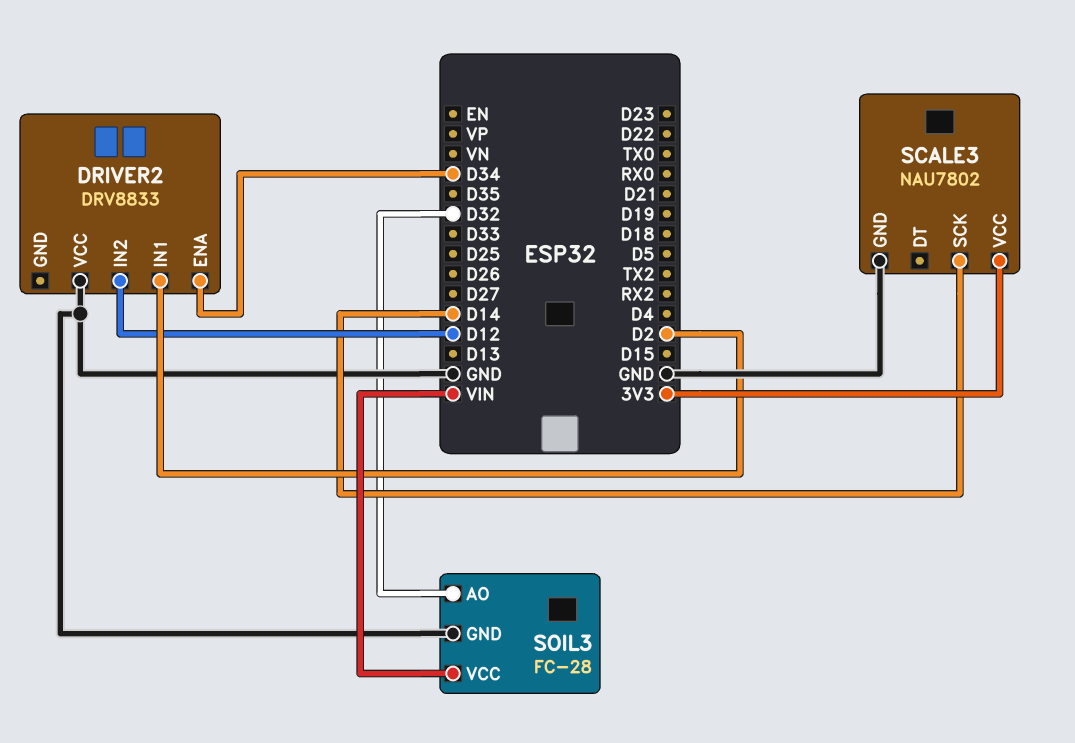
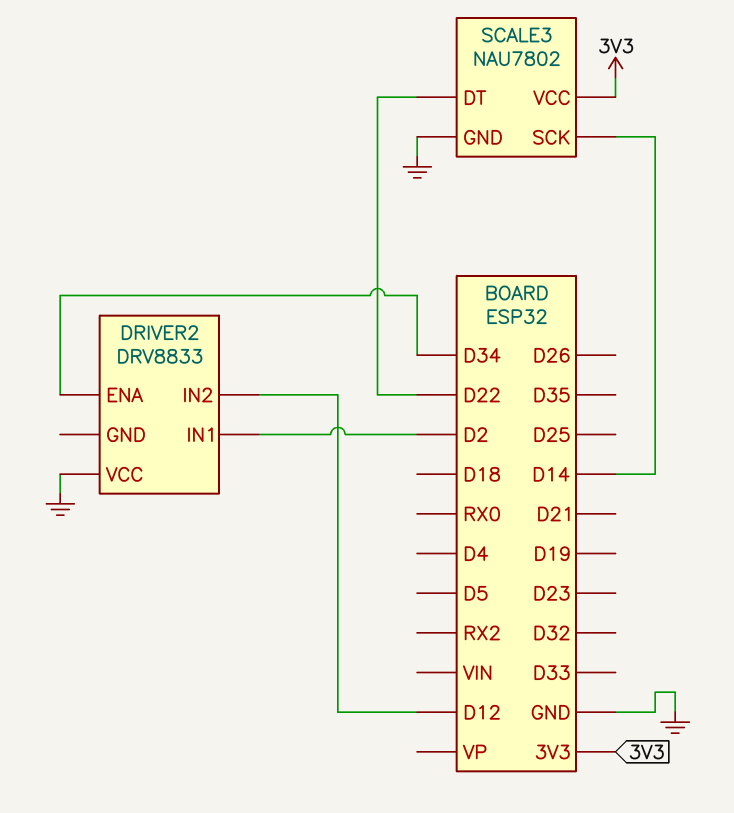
SCALE3 pin DT: none -> D22
SOIL3: FC-28 -> none
SOIL3 pin AO: D32 -> none
SOIL3 pin GND: GND -> none
SOIL3 pin VCC: VIN -> none

